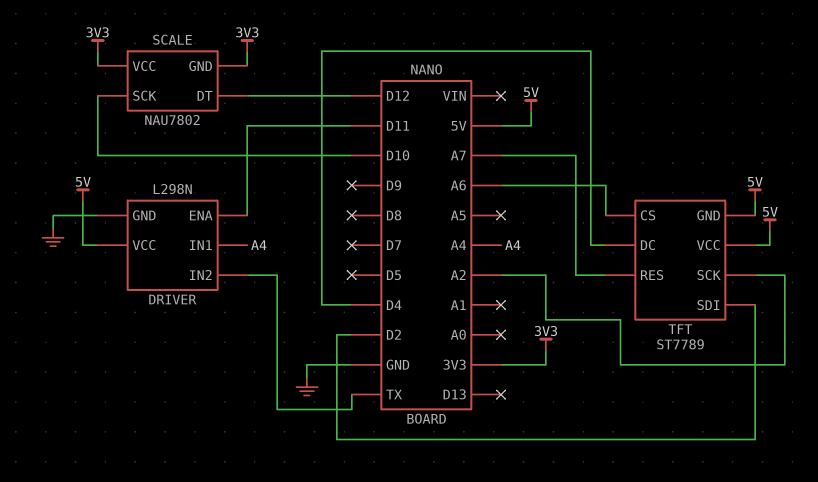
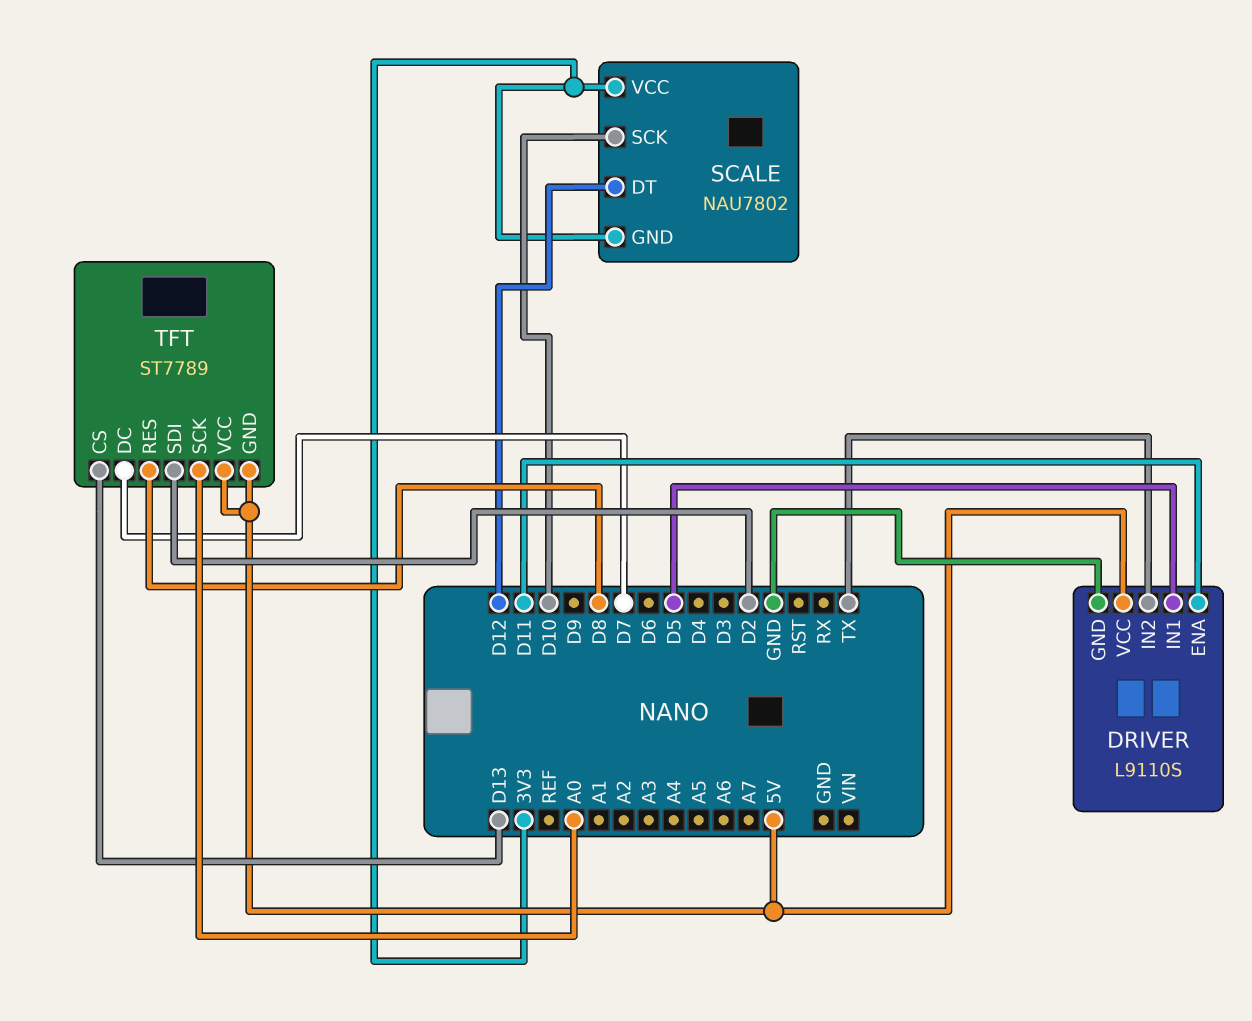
DRIVER: L298N -> L9110S
DRIVER pin IN1: A4 -> D5
TFT pin CS: A6 -> D13
TFT pin DC: D4 -> D7
TFT pin RES: A7 -> D8
TFT pin SCK: A2 -> A0

